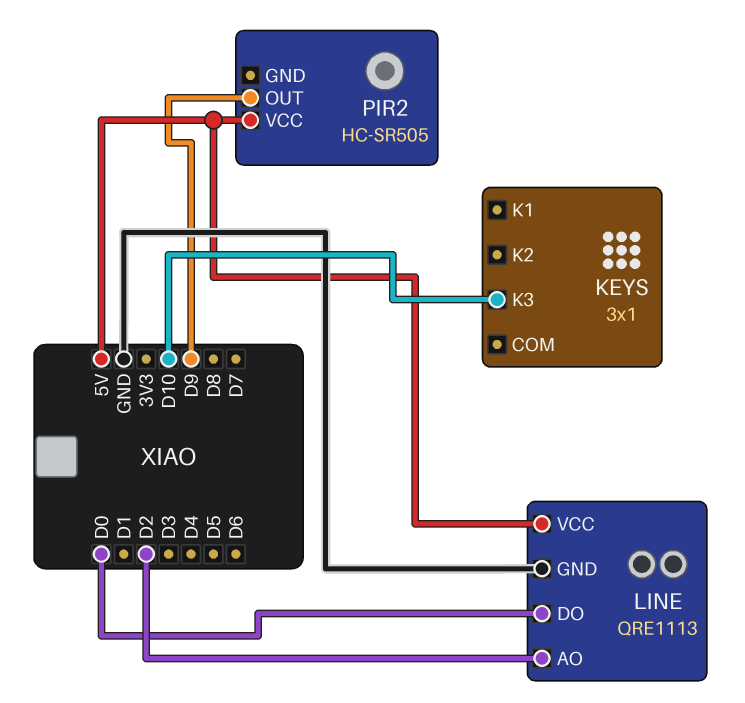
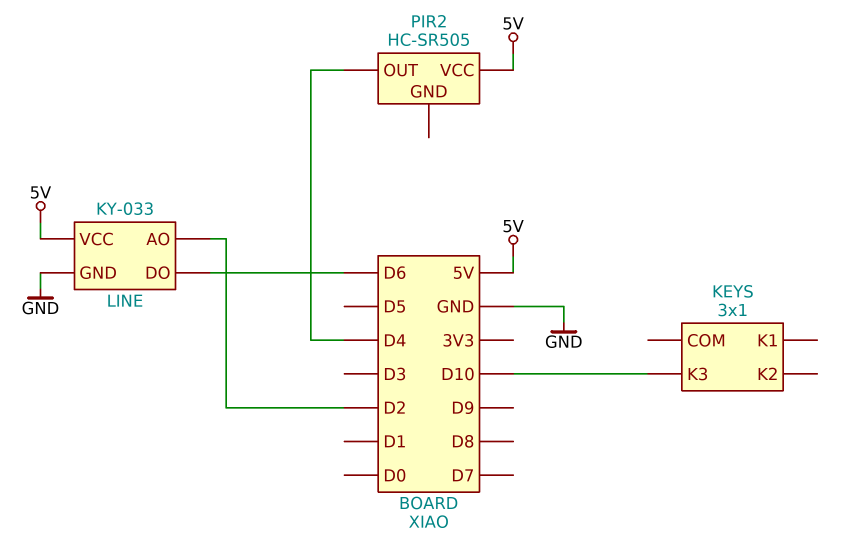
LINE: QRE1113 -> KY-033
LINE pin DO: D0 -> D6
PIR2 pin OUT: D9 -> D4

